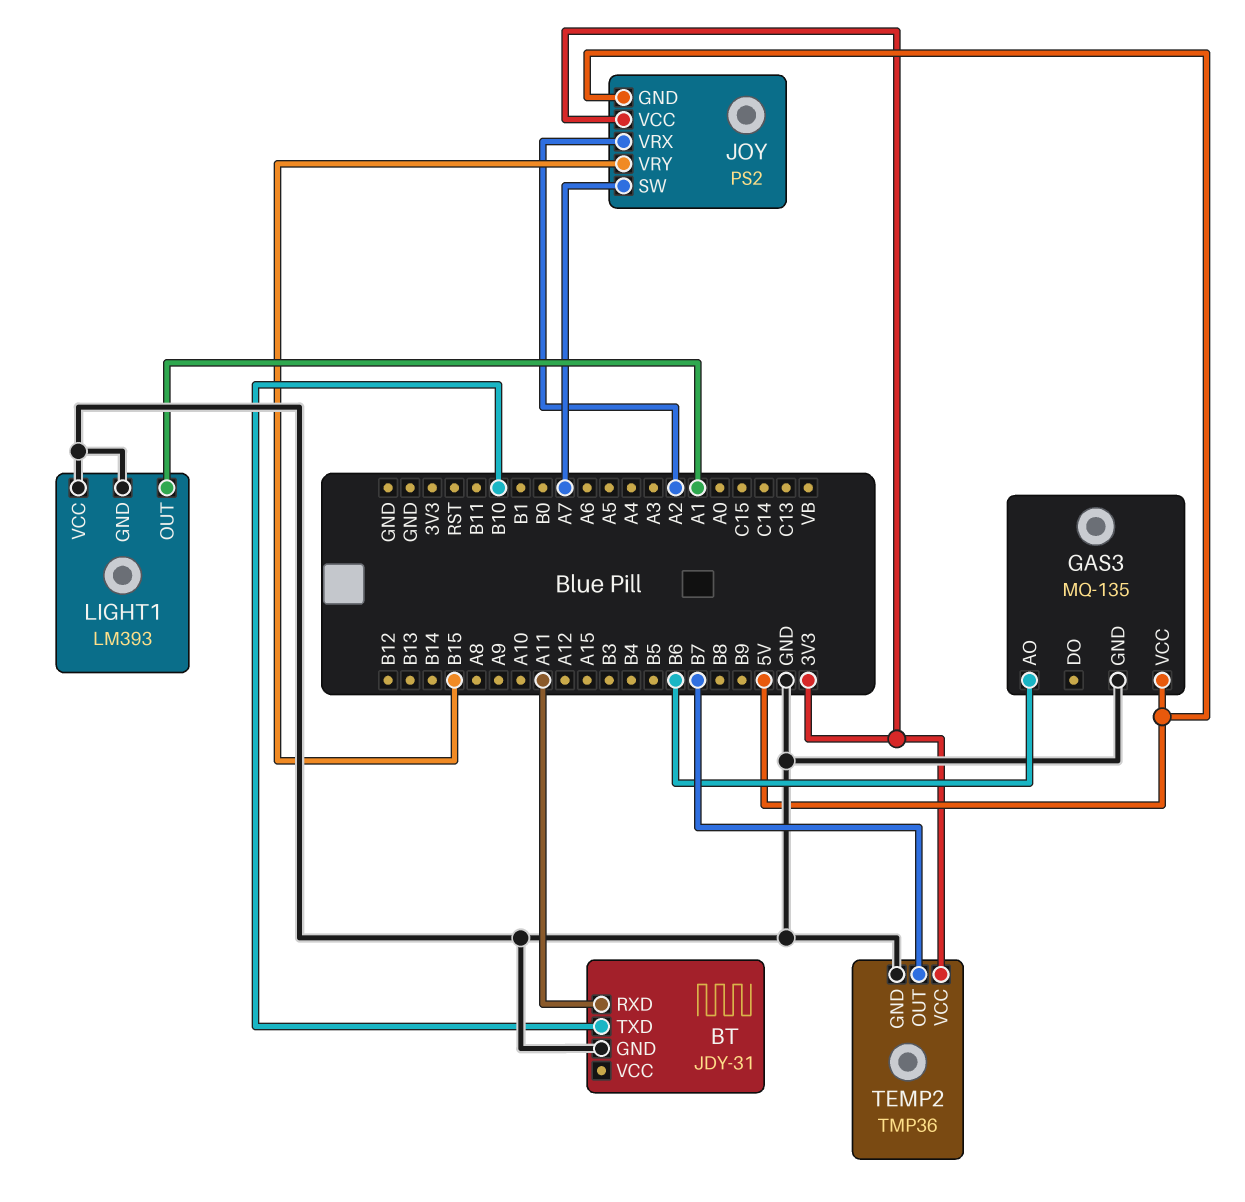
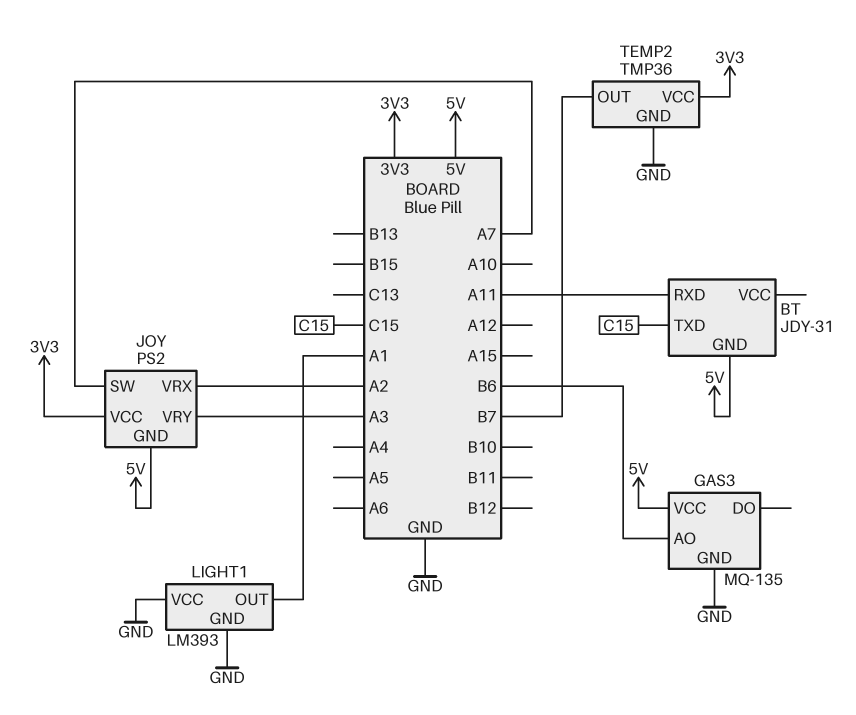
BT pin GND: GND -> 5V
BT pin TXD: B10 -> C15
JOY pin VRY: B15 -> A3

